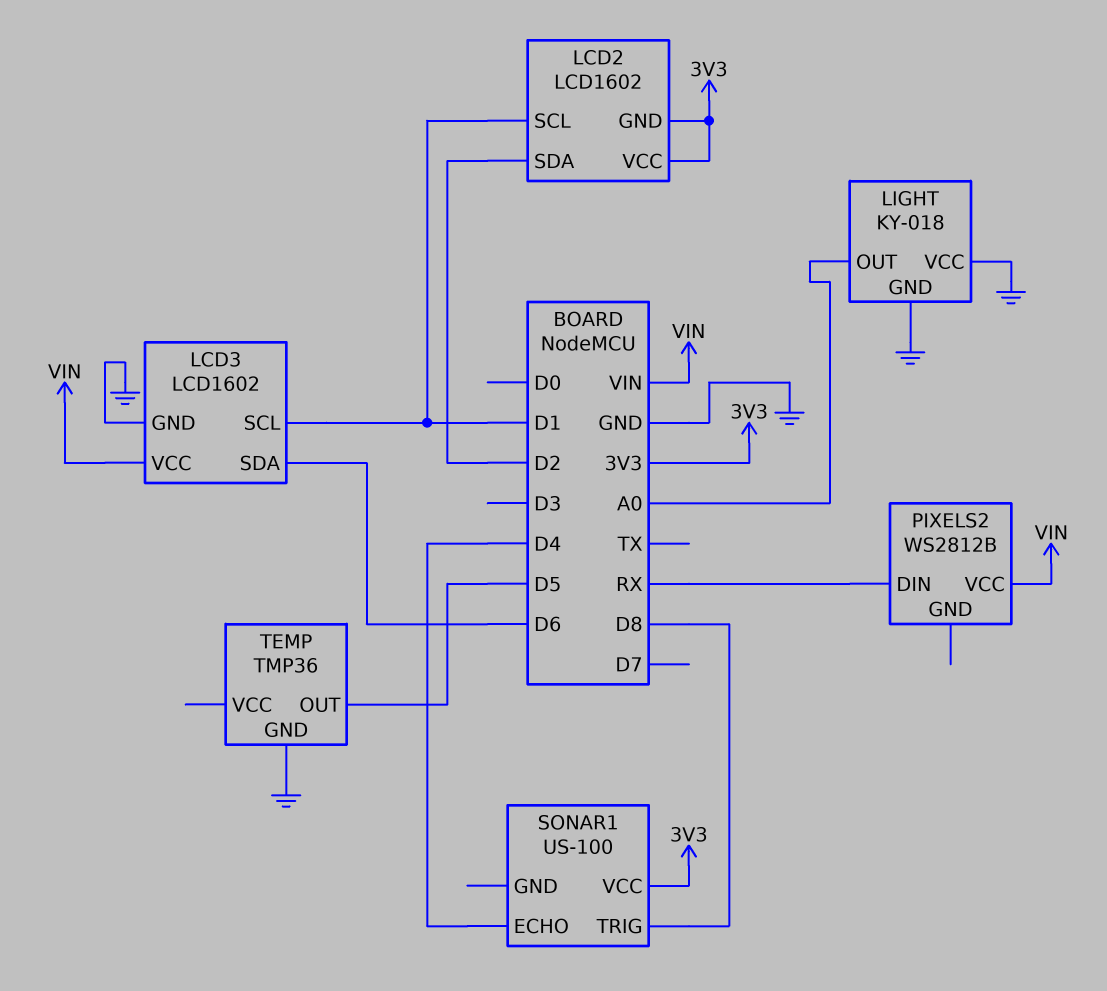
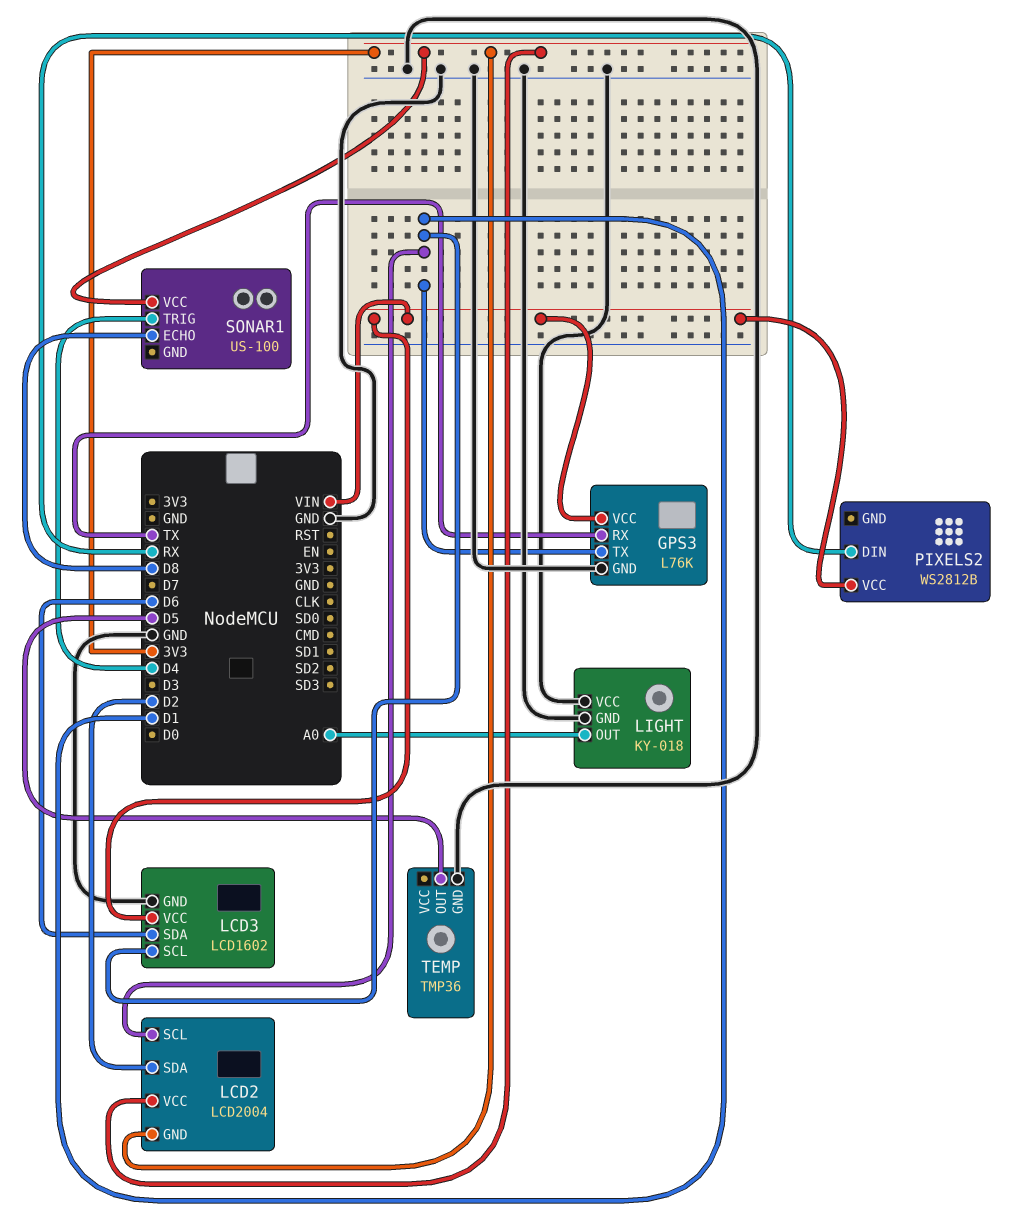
GPS3: none -> L76K
GPS3 pin GND: none -> GND
GPS3 pin RX: none -> TX
GPS3 pin TX: none -> D1
GPS3 pin VCC: none -> VIN
LCD2: LCD1602 -> LCD2004
SONAR1 pin ECHO: D4 -> D8
SONAR1 pin TRIG: D8 -> D4

